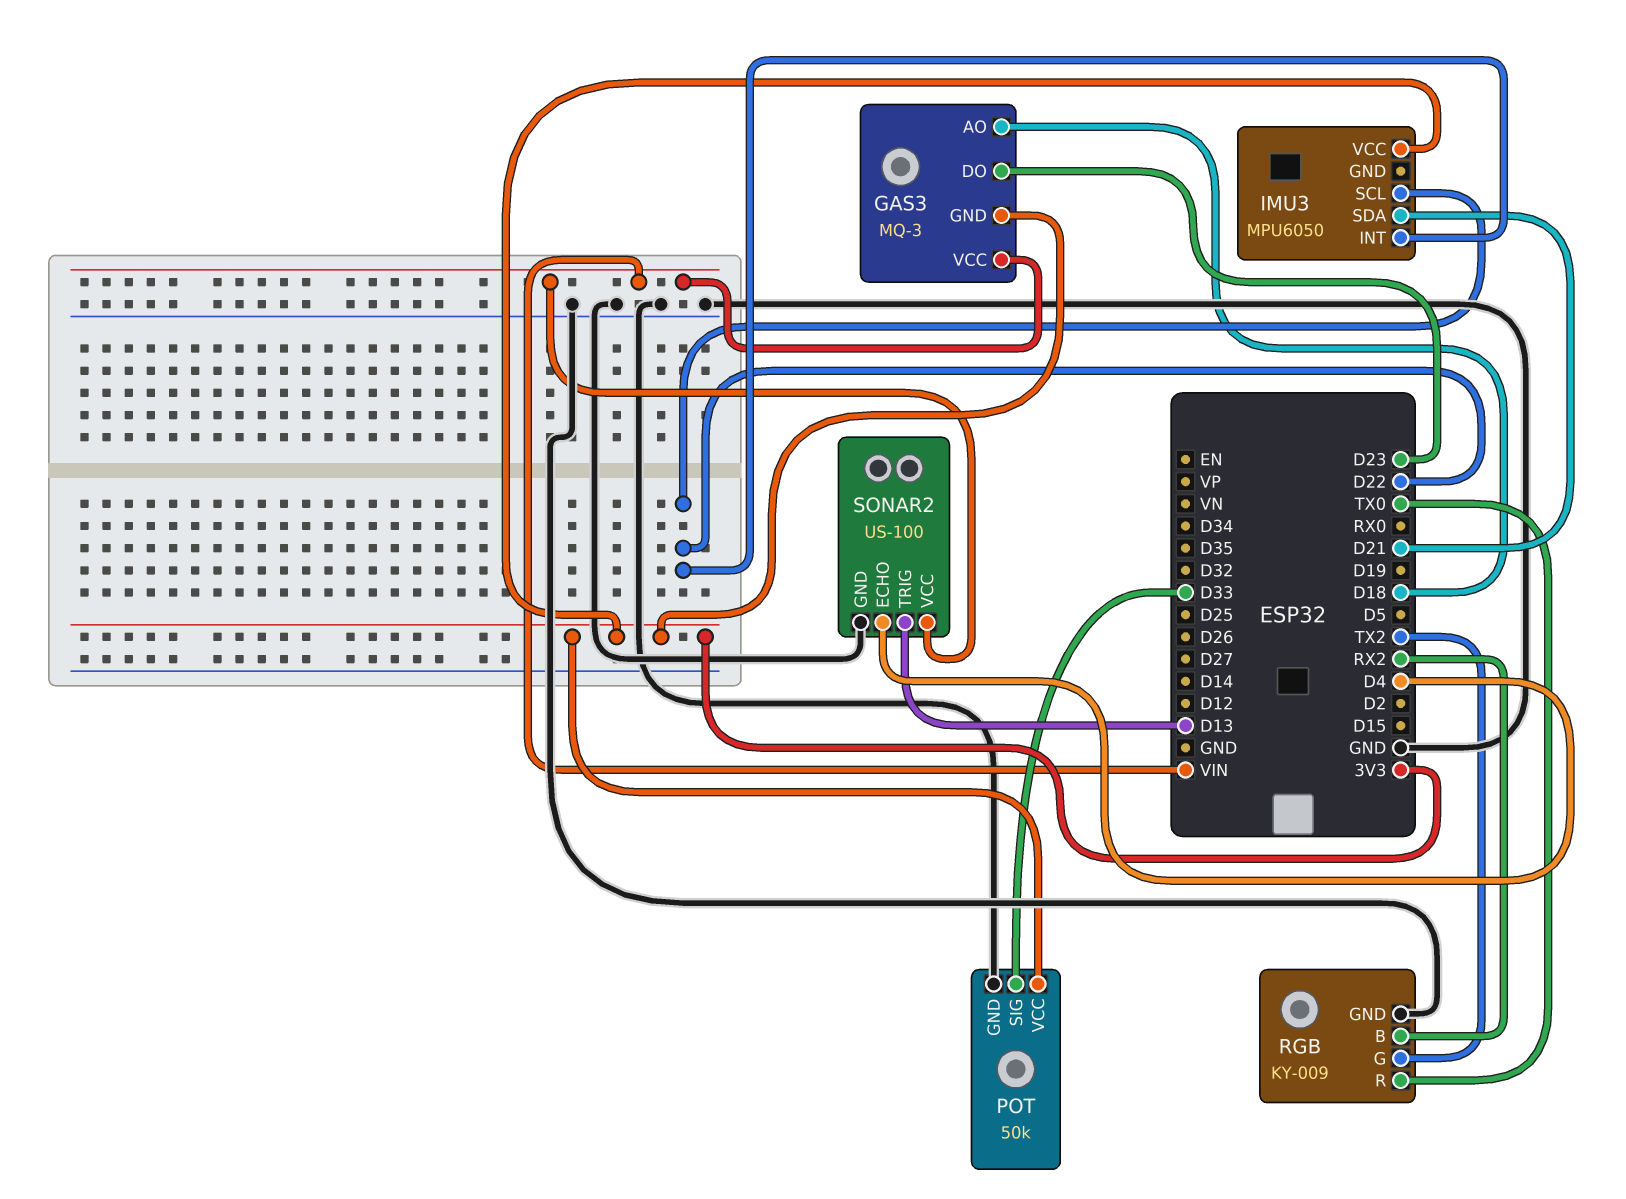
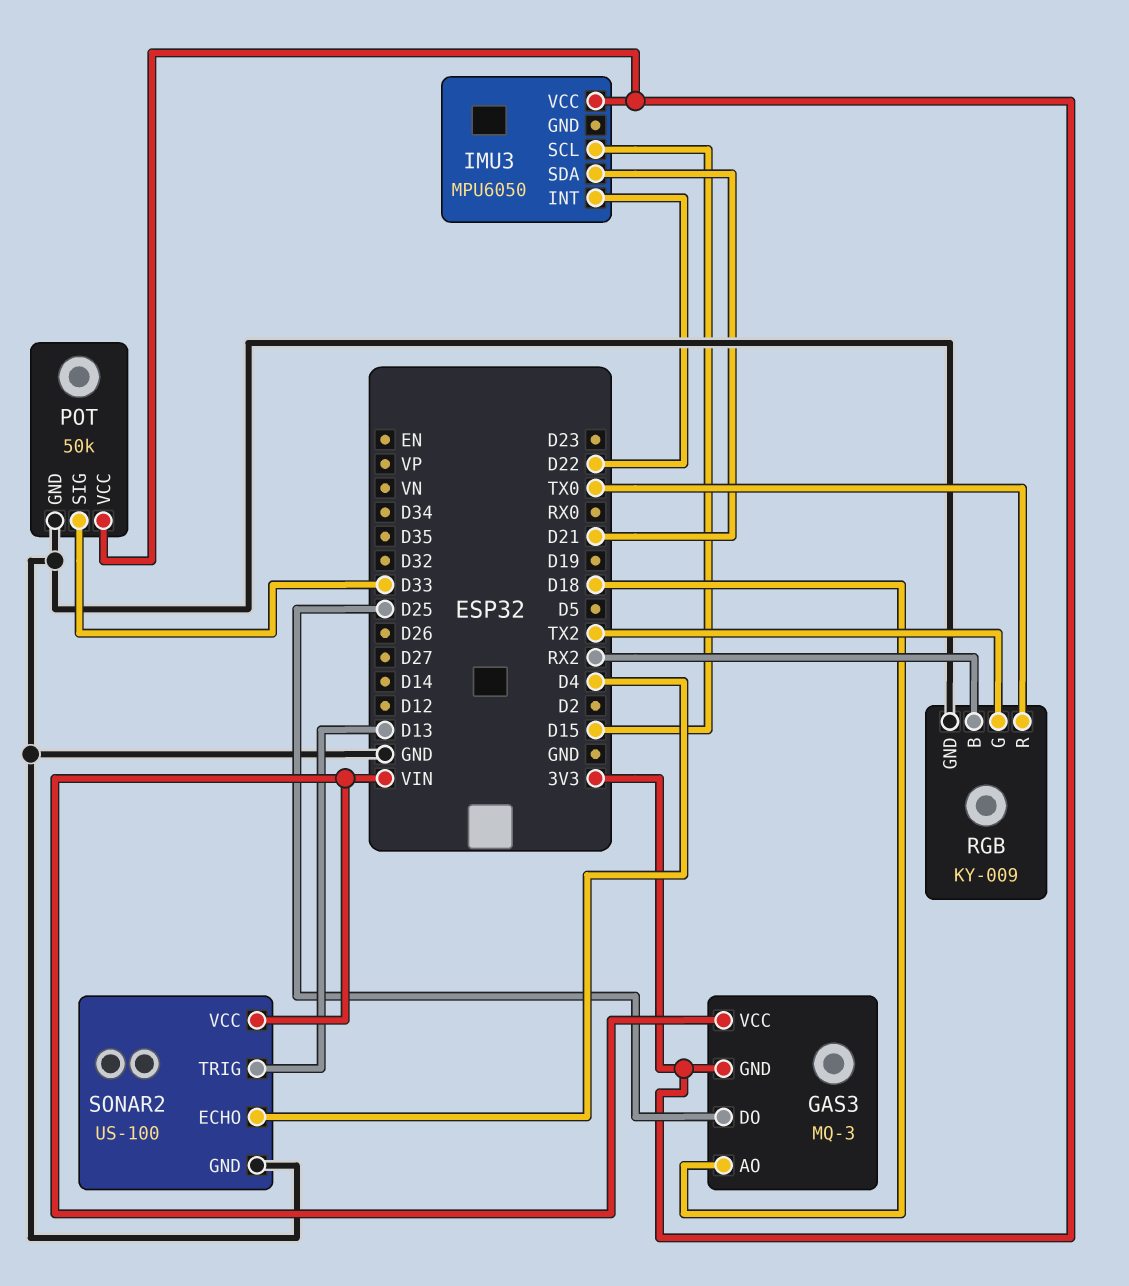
GAS3 pin DO: D23 -> D25
IMU3 pin SCL: D22 -> D15

